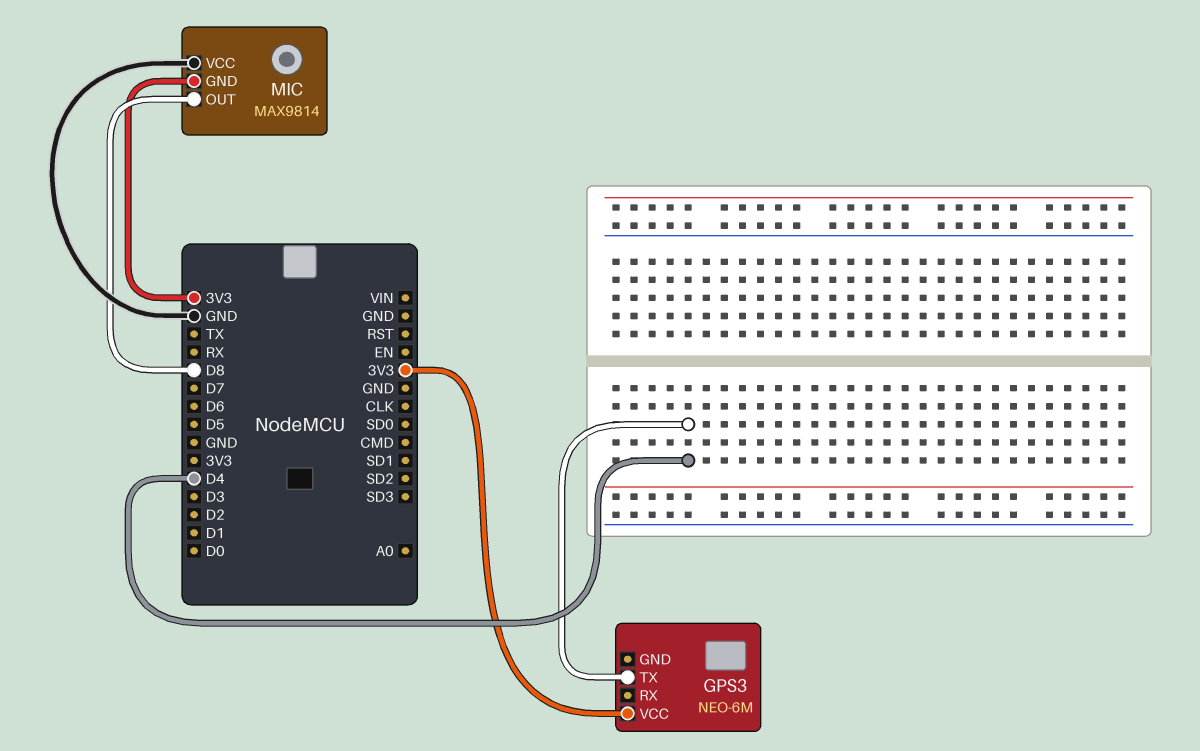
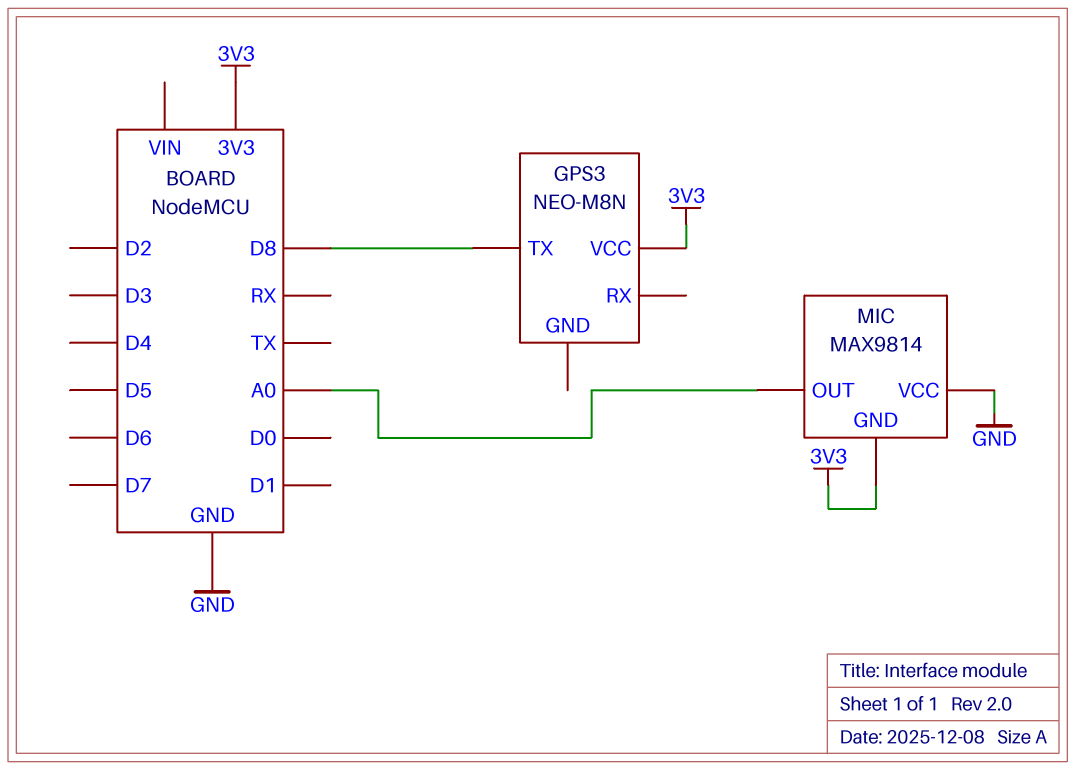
GPS3: NEO-6M -> NEO-M8N
GPS3 pin TX: D4 -> D8
MIC pin OUT: D8 -> A0

